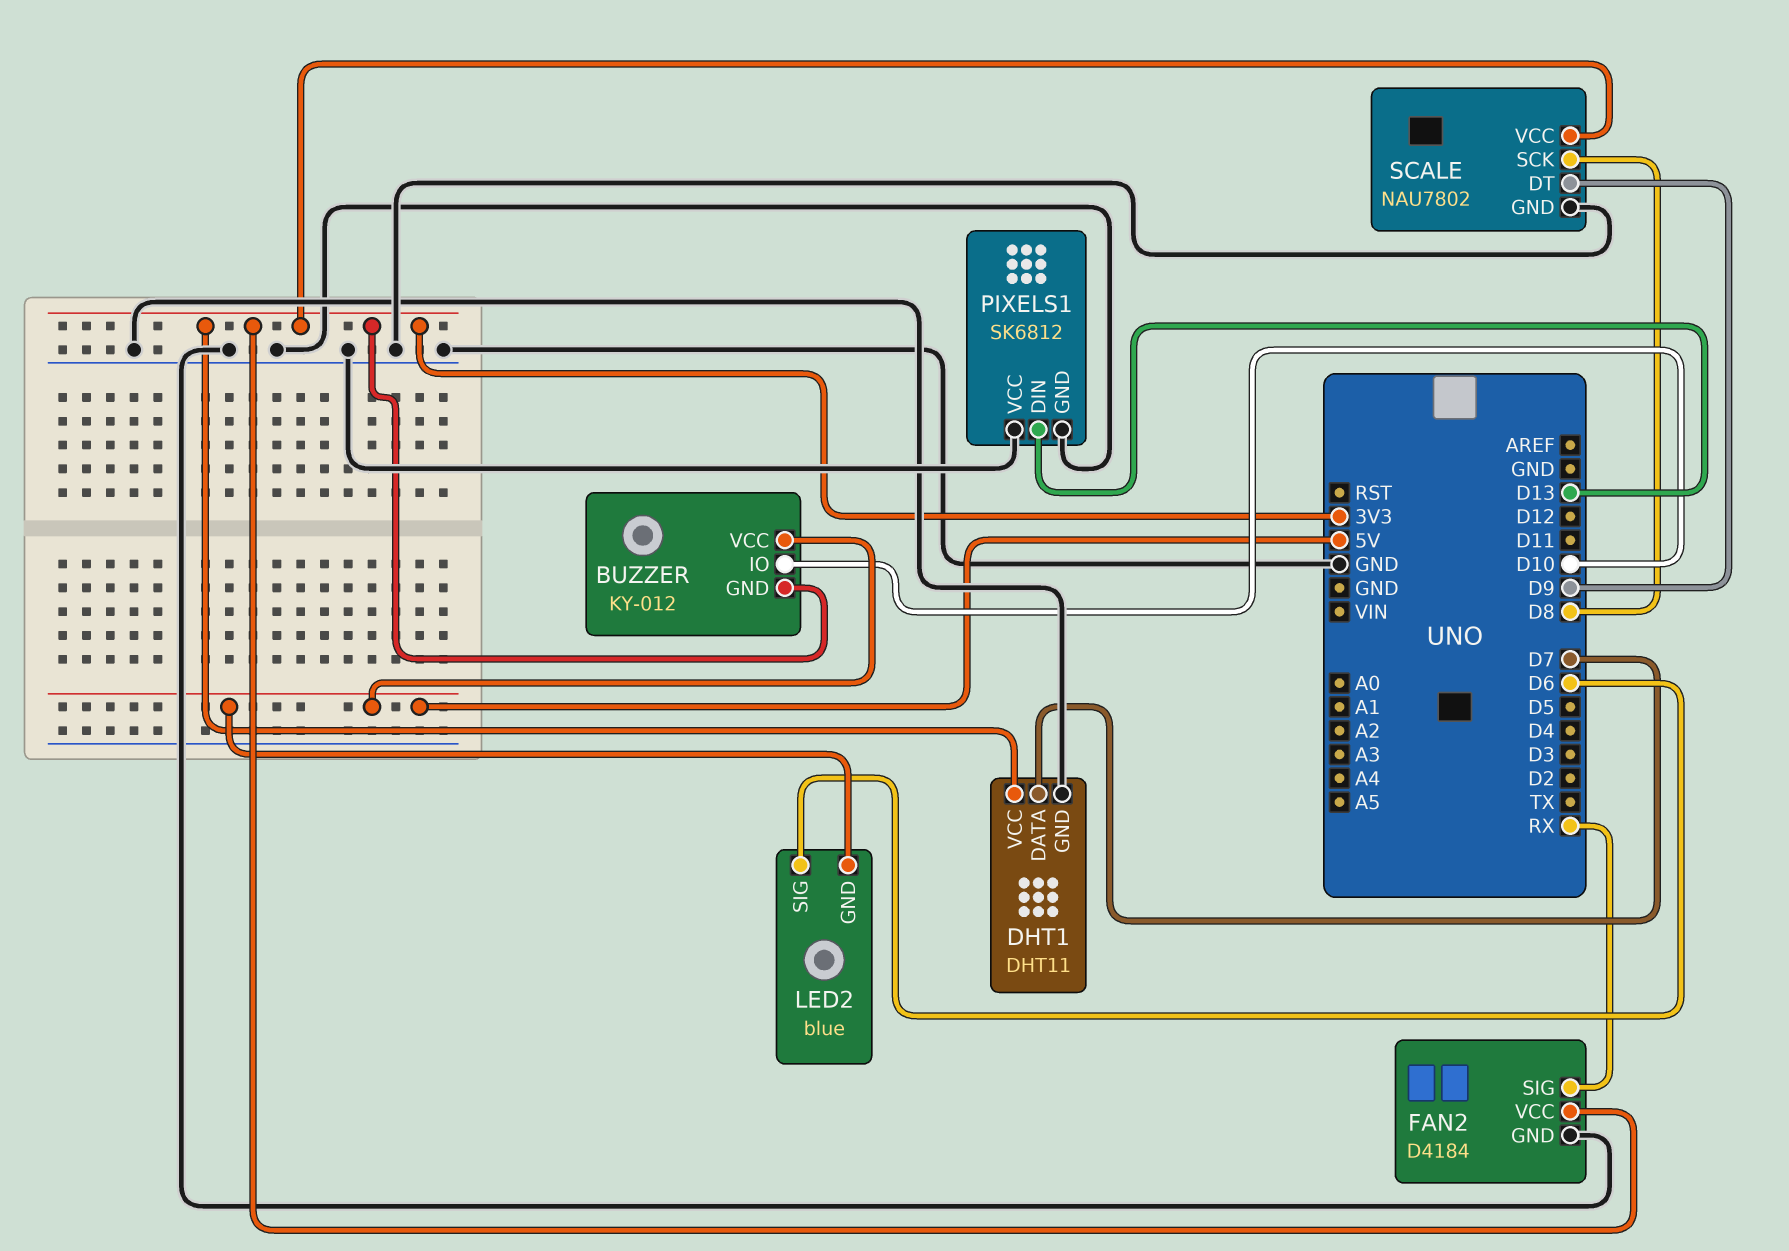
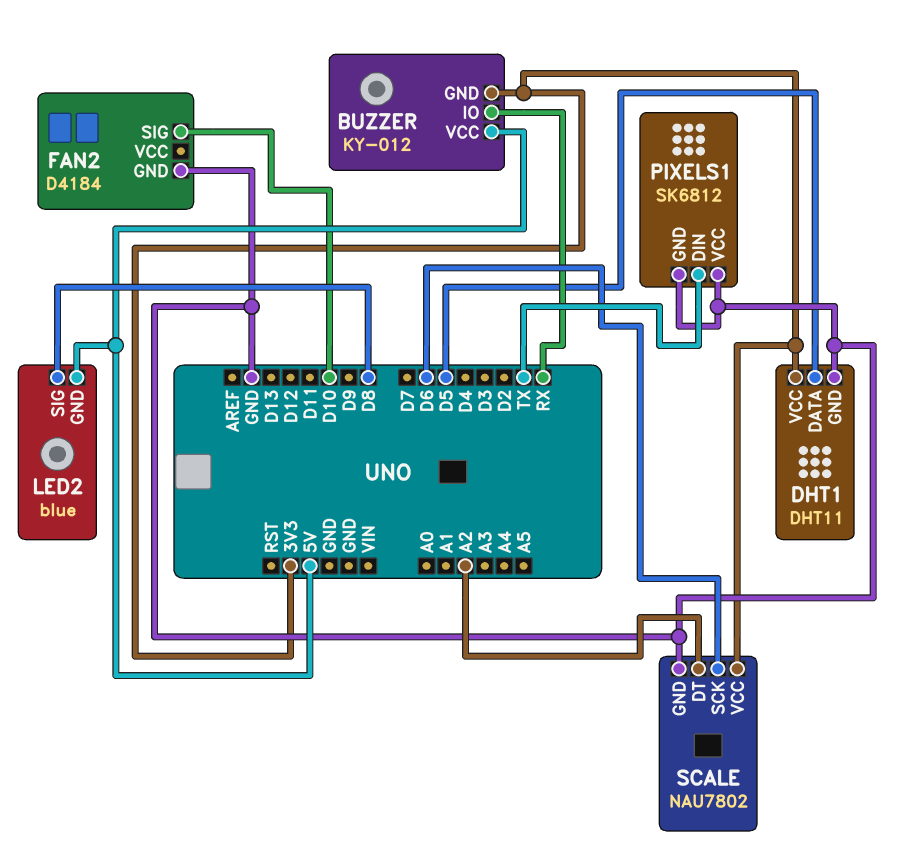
BUZZER pin IO: D10 -> RX
DHT1 pin DATA: D7 -> D5
FAN2 pin SIG: RX -> D10
FAN2 pin VCC: 3V3 -> none
LED2 pin SIG: D6 -> D8
PIXELS1 pin DIN: D13 -> TX
SCALE pin DT: D9 -> A2
SCALE pin SCK: D8 -> D6

